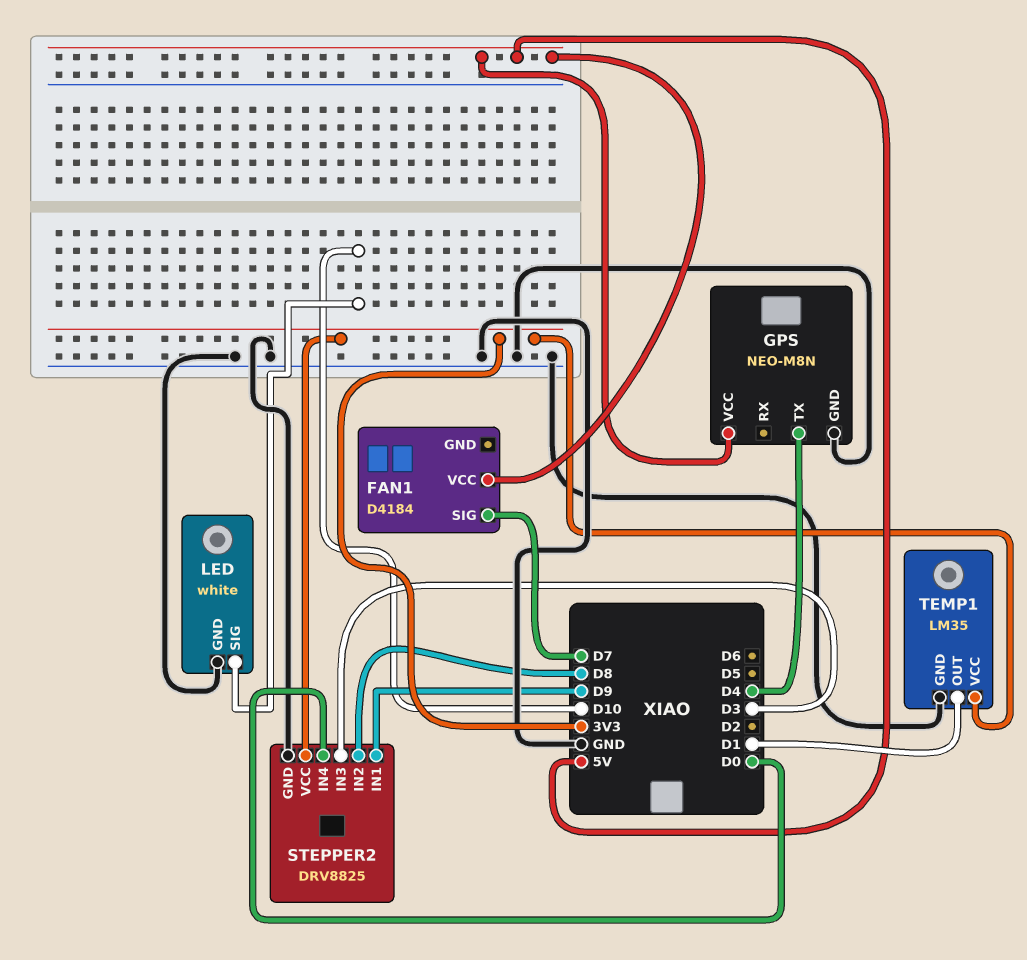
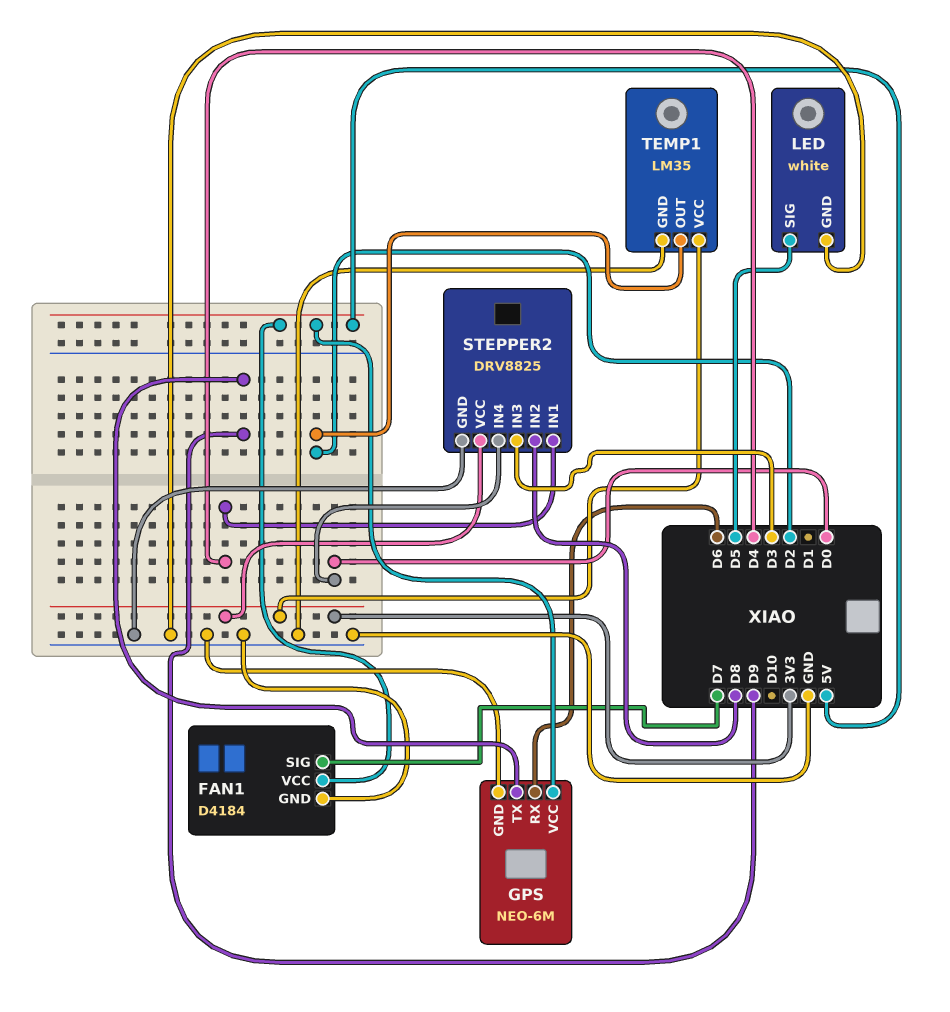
FAN1 pin GND: none -> GND
GPS: NEO-M8N -> NEO-6M
GPS pin RX: none -> D6
GPS pin TX: D4 -> D9
LED pin SIG: D10 -> D5
STEPPER2 pin IN1: D9 -> D4
TEMP1 pin OUT: D1 -> D2

